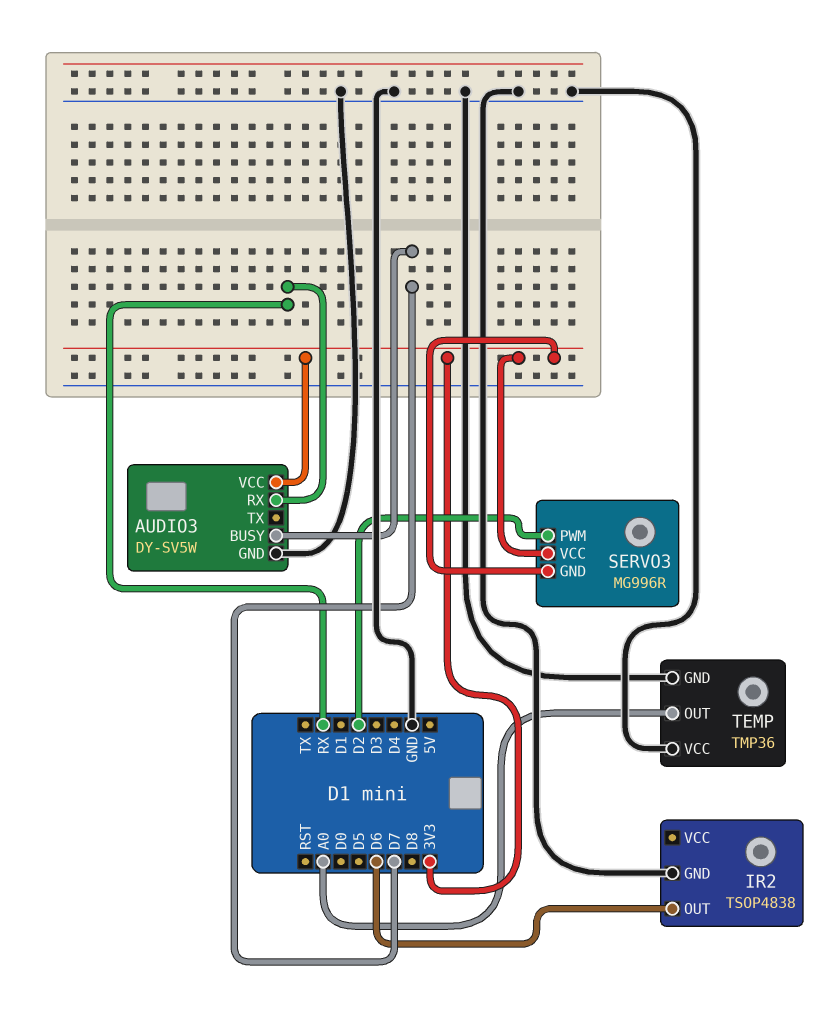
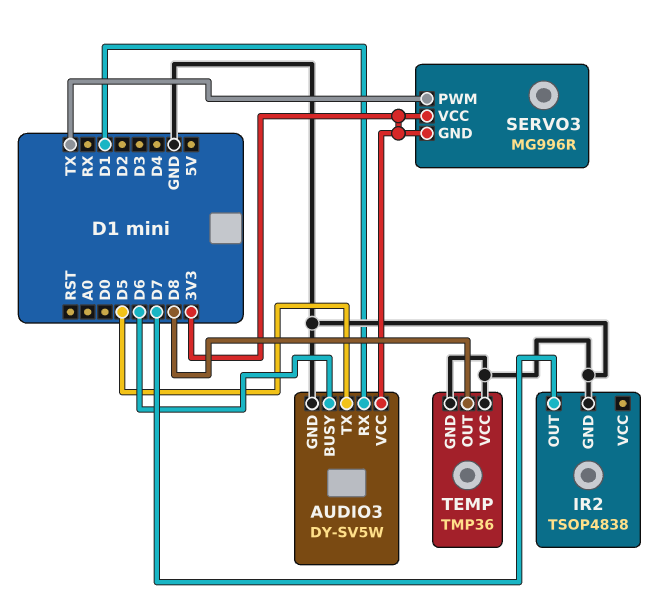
AUDIO3 pin BUSY: D7 -> D6
AUDIO3 pin RX: RX -> D1
AUDIO3 pin TX: none -> D5
IR2 pin OUT: D6 -> D7
SERVO3 pin PWM: D2 -> TX
TEMP pin OUT: A0 -> D8

